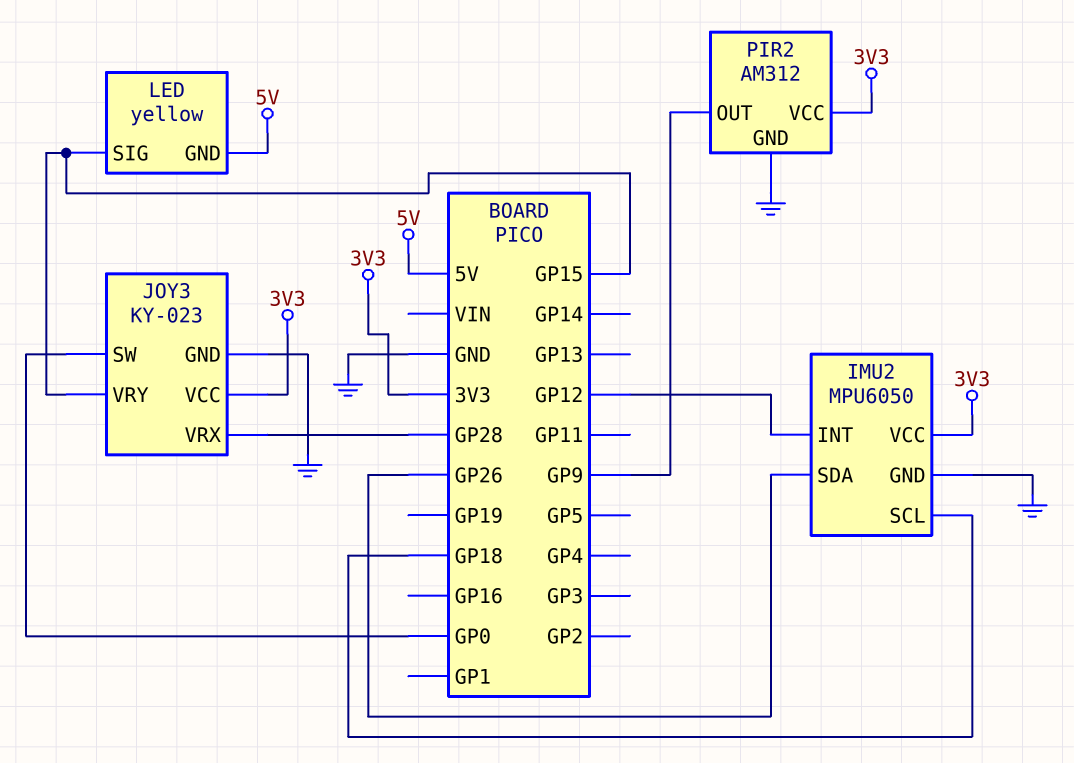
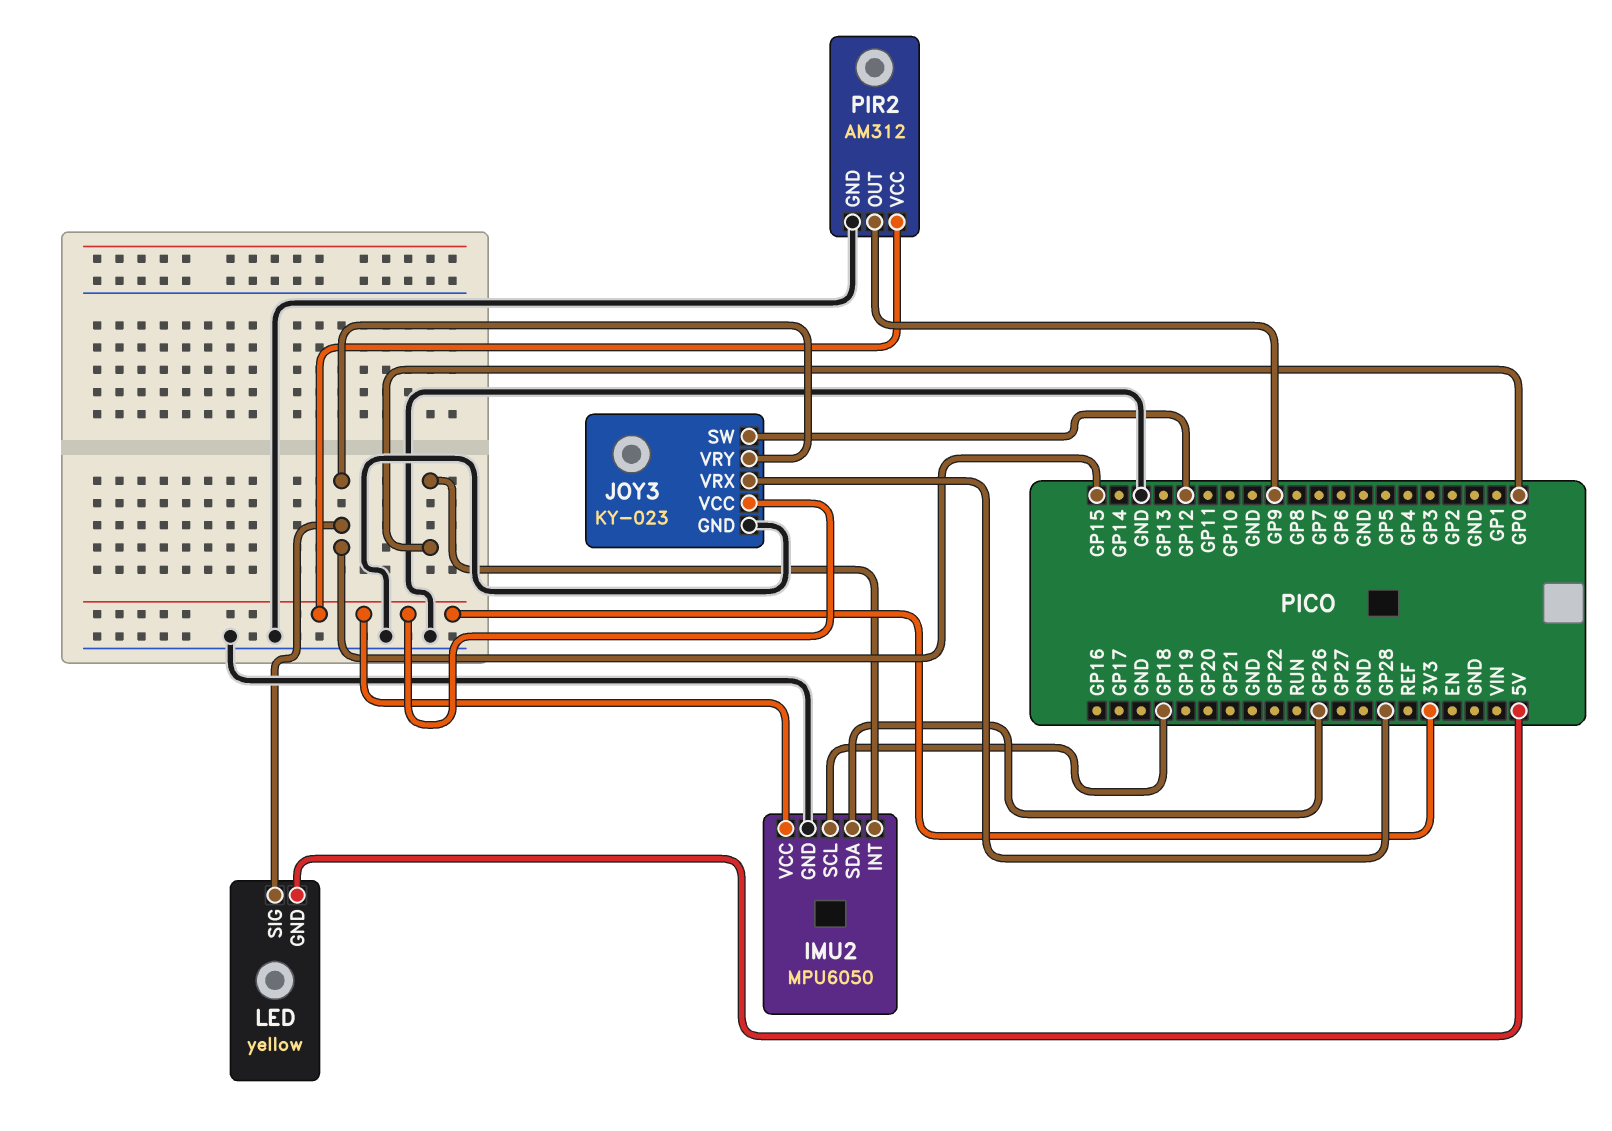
IMU2 pin INT: GP12 -> GP0
JOY3 pin SW: GP0 -> GP12

